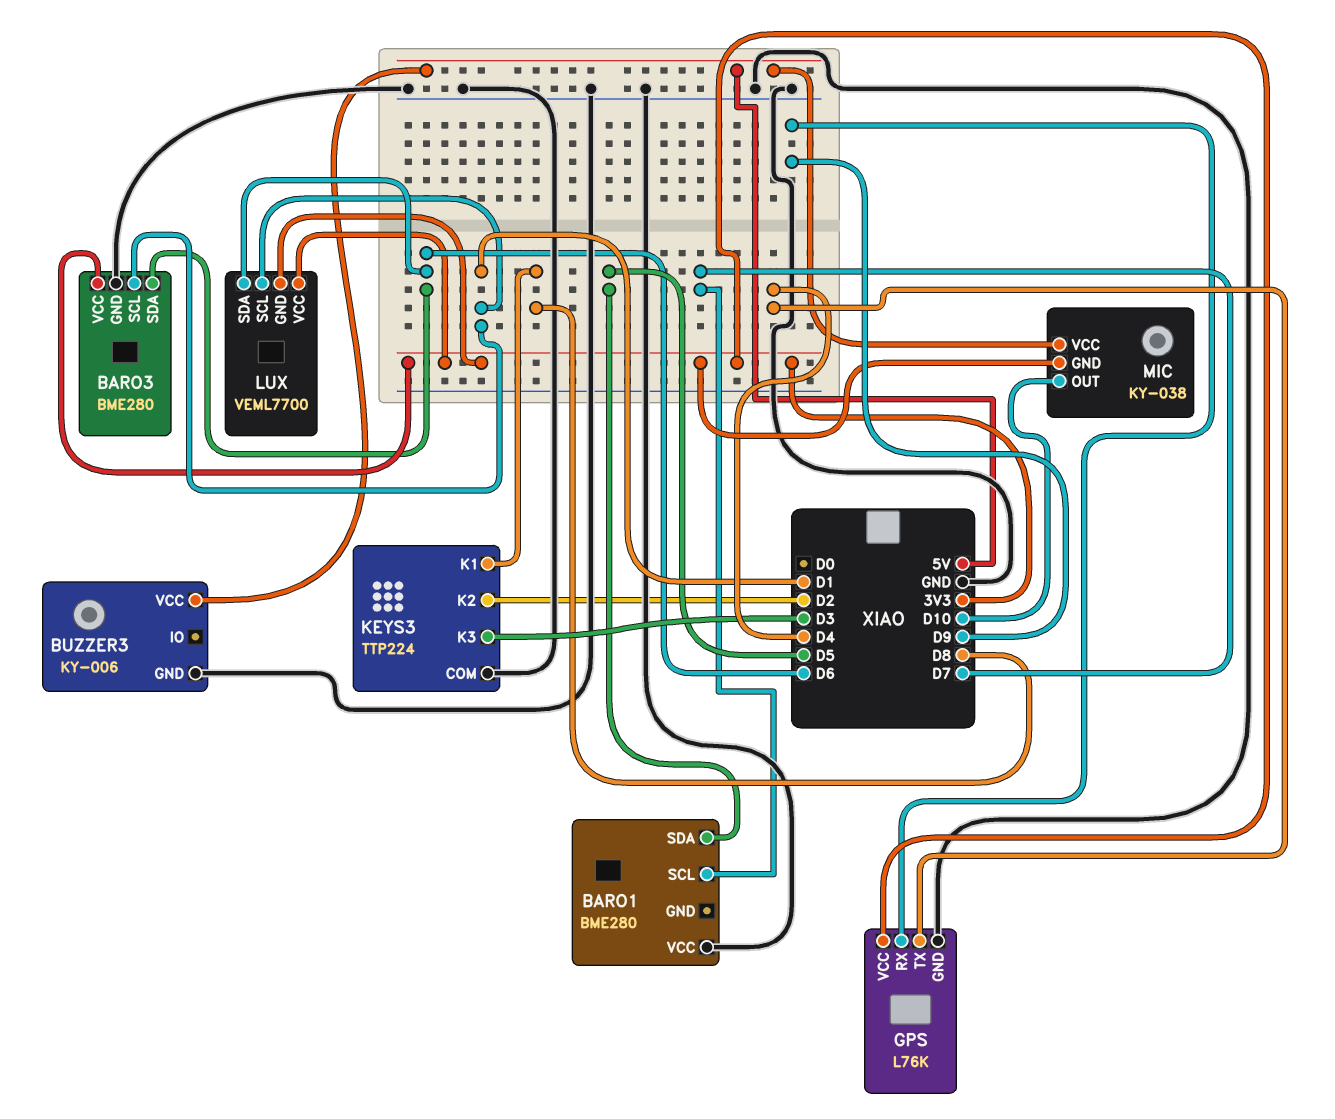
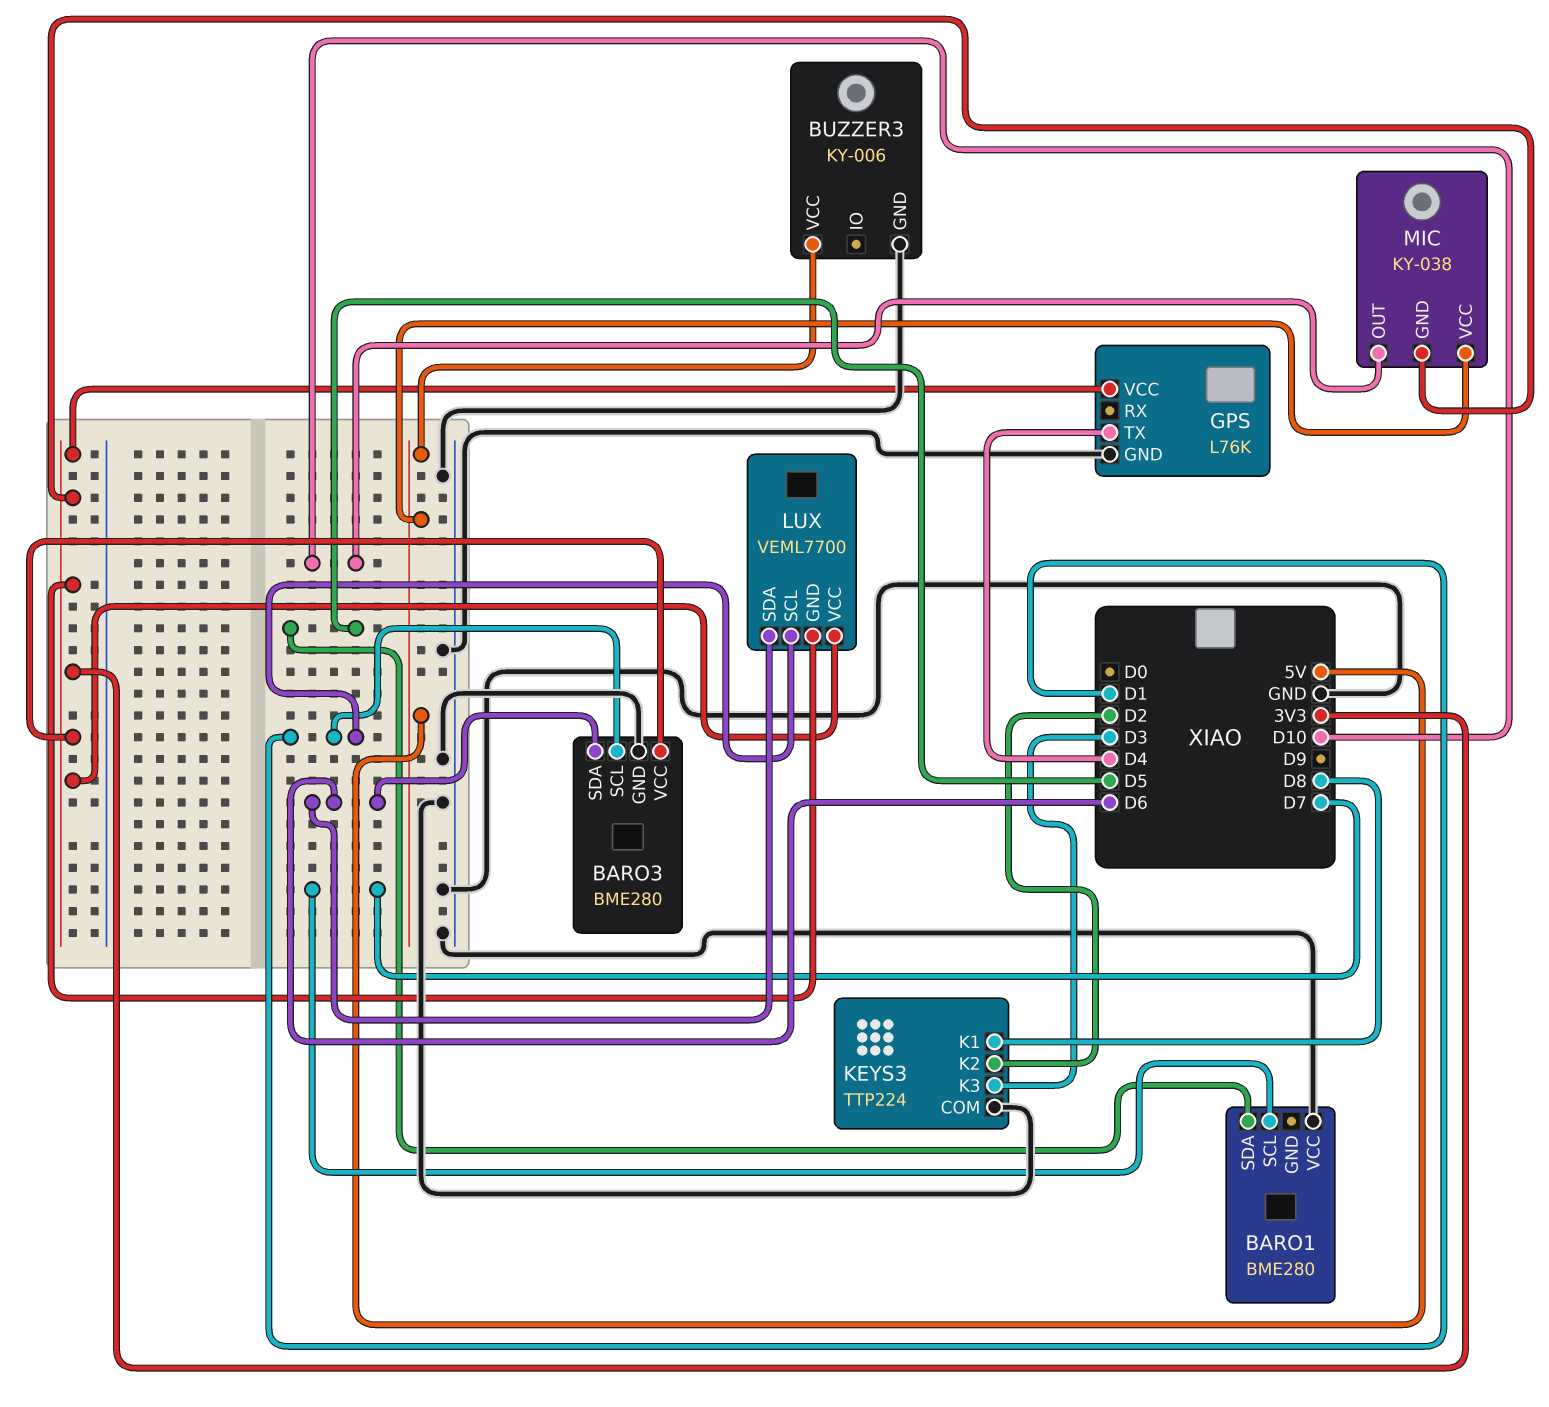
GPS pin RX: D9 -> none

